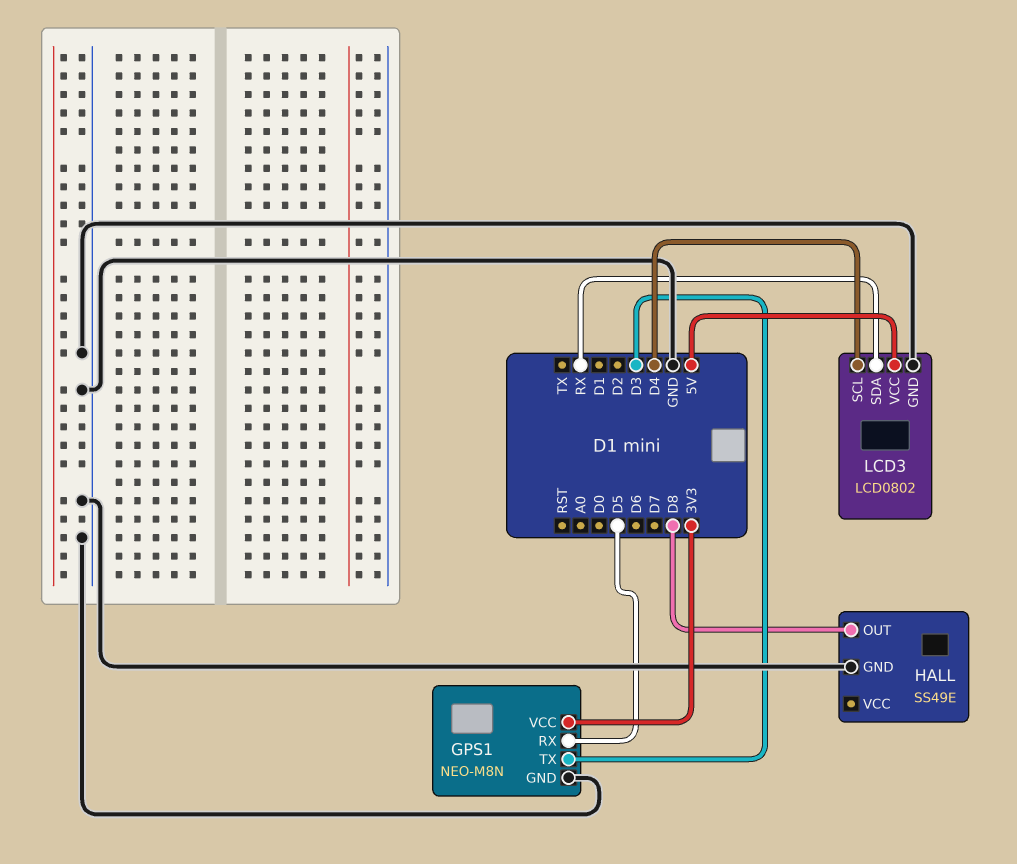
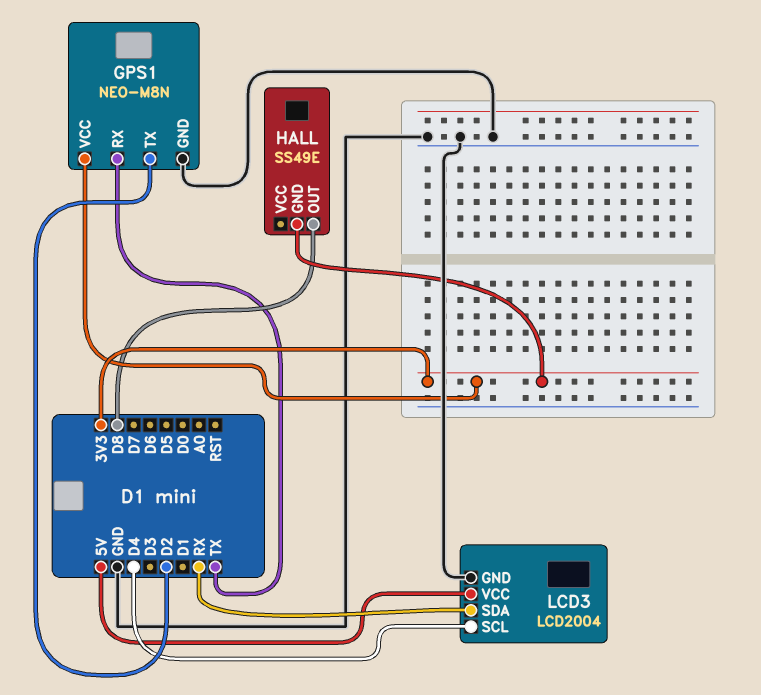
GPS1 pin RX: D5 -> TX
GPS1 pin TX: D3 -> D2
HALL pin GND: GND -> 3V3
LCD3: LCD0802 -> LCD2004

